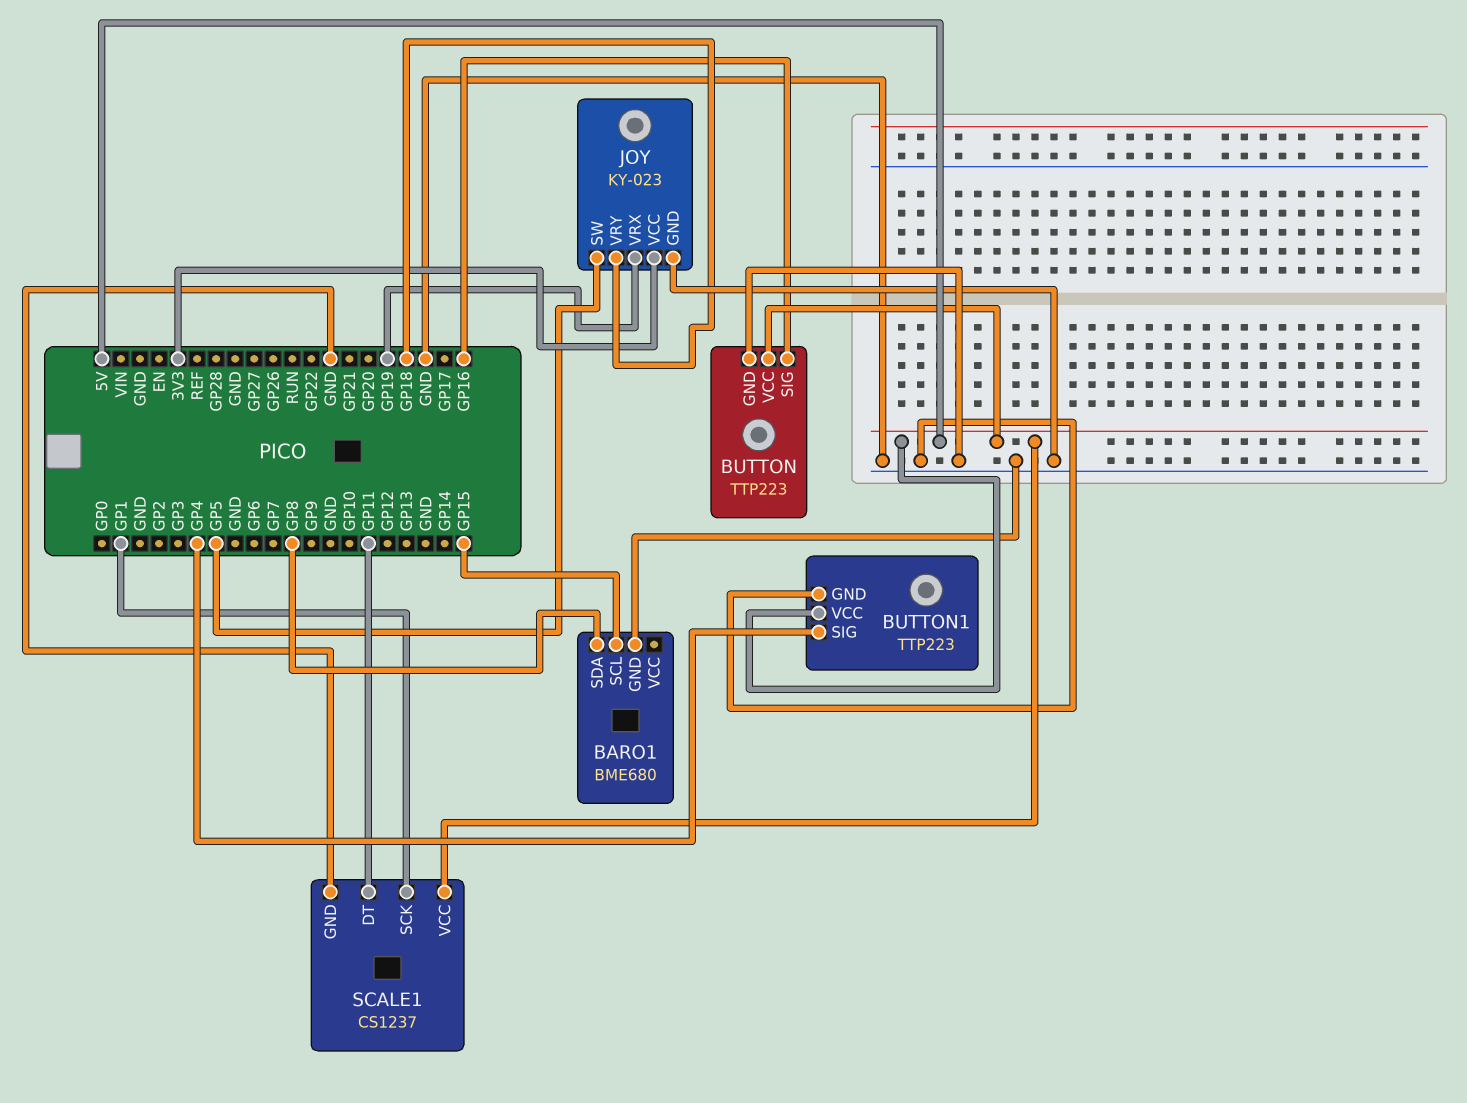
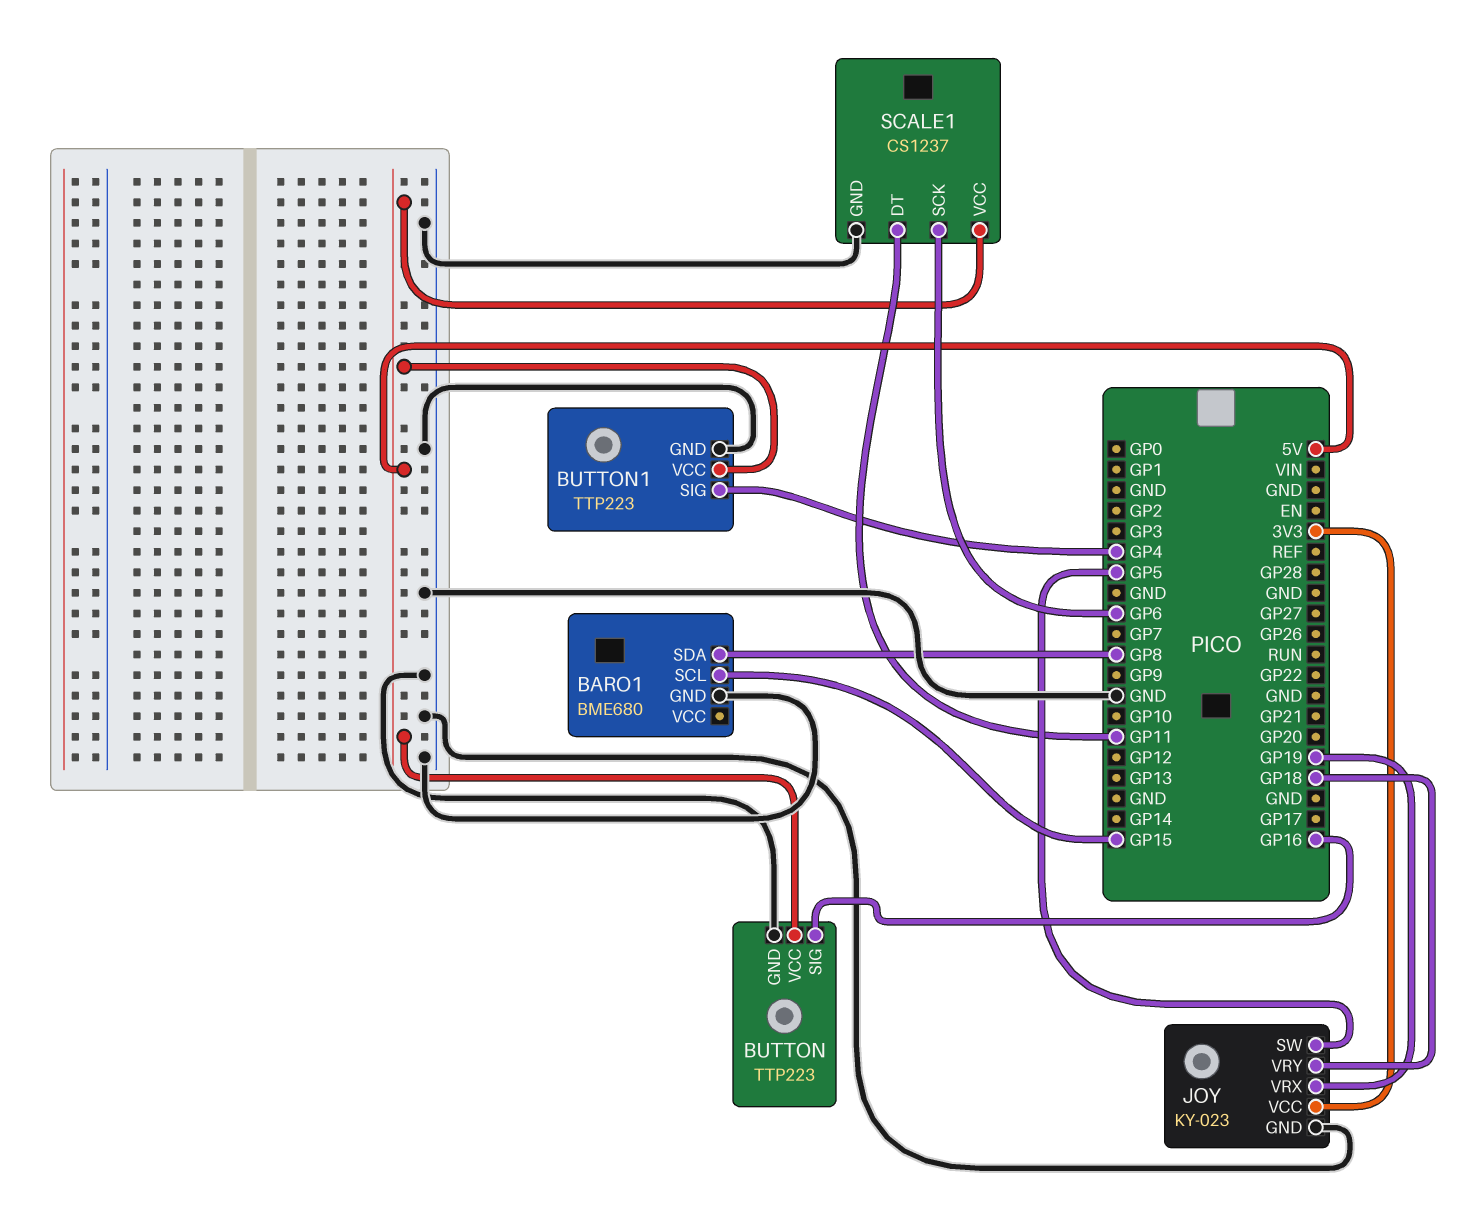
SCALE1 pin SCK: GP1 -> GP6

